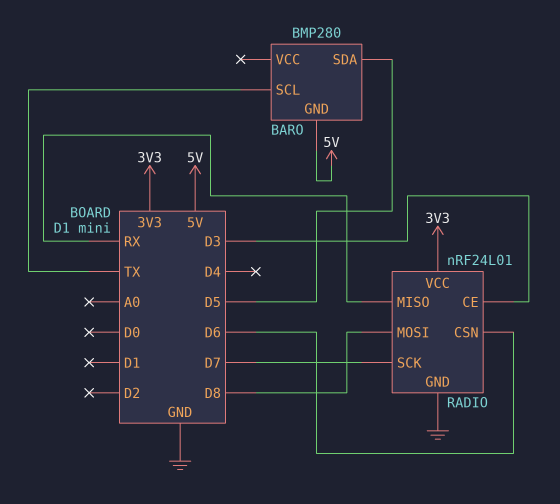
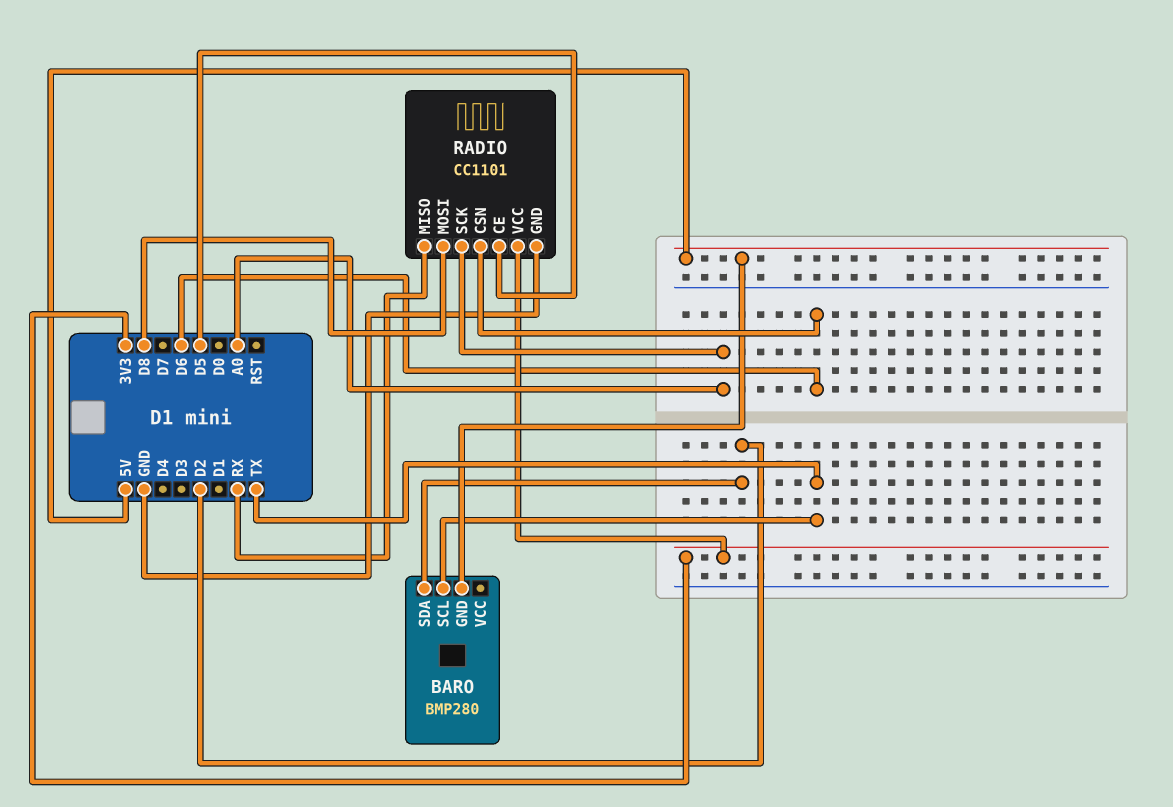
BARO pin SDA: D5 -> D2
RADIO: nRF24L01 -> CC1101
RADIO pin CE: D3 -> D5
RADIO pin SCK: D7 -> A0

